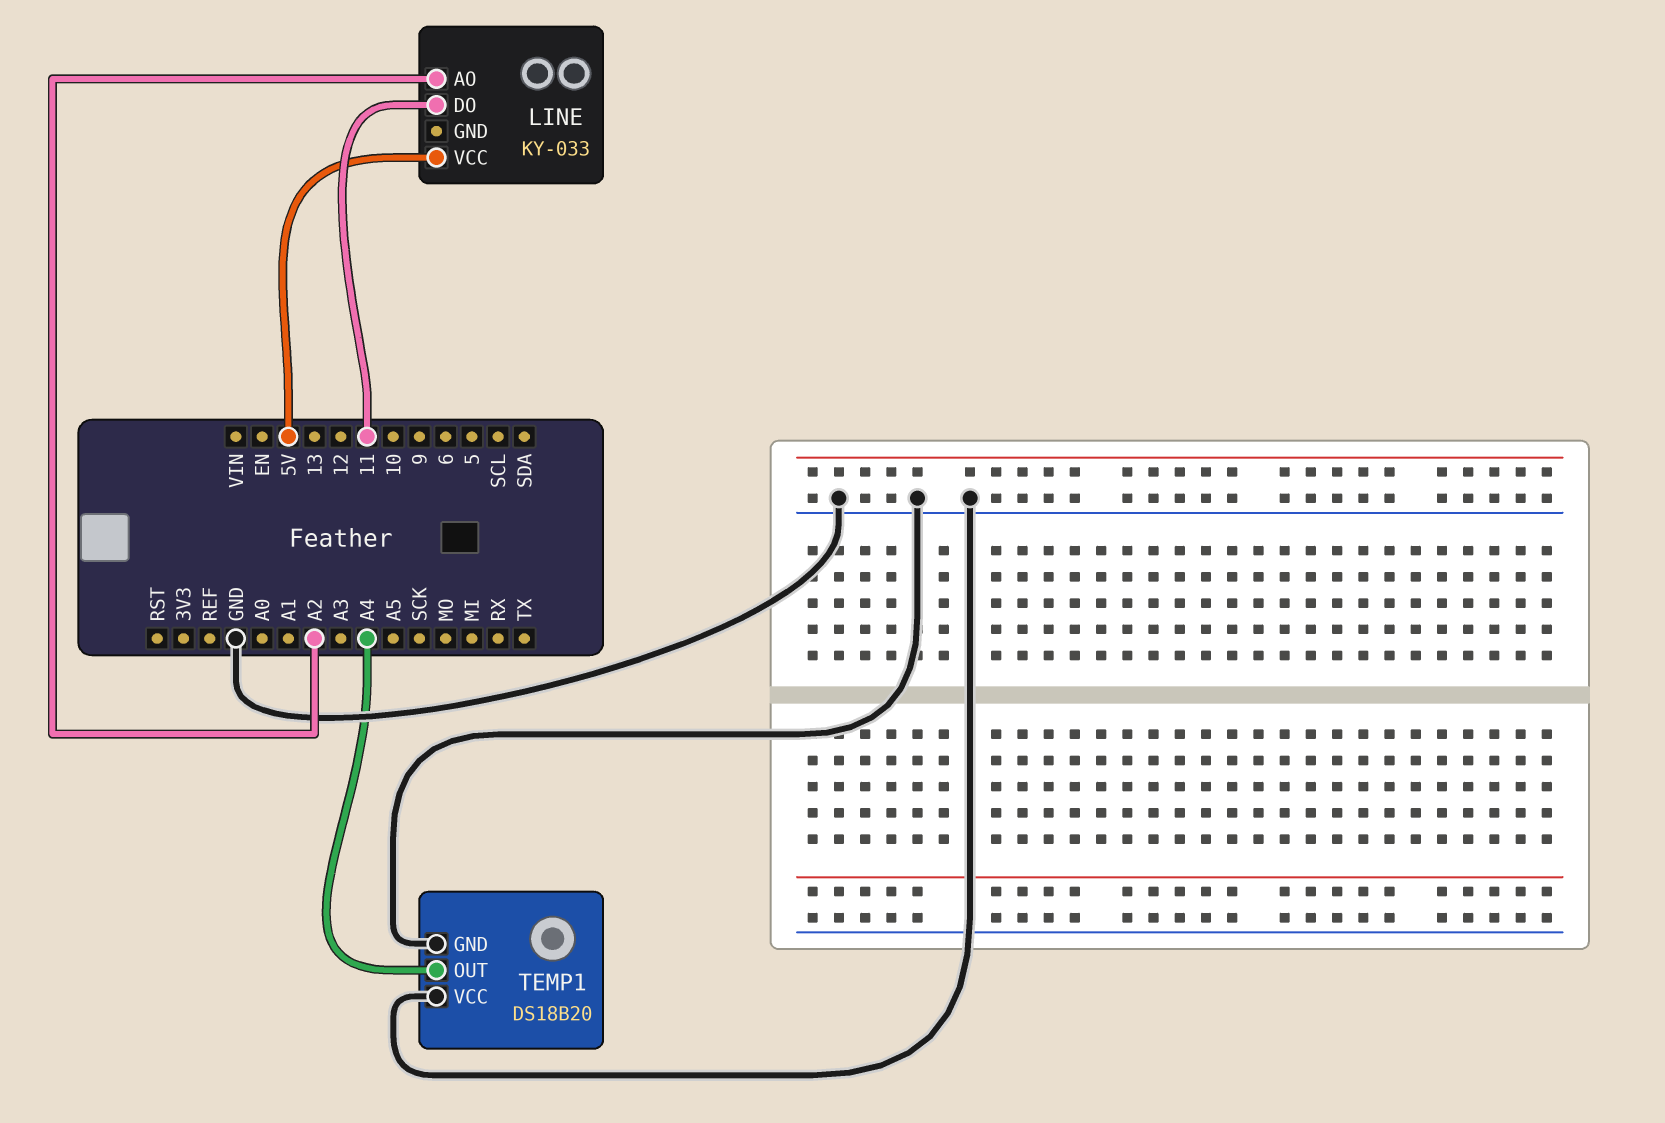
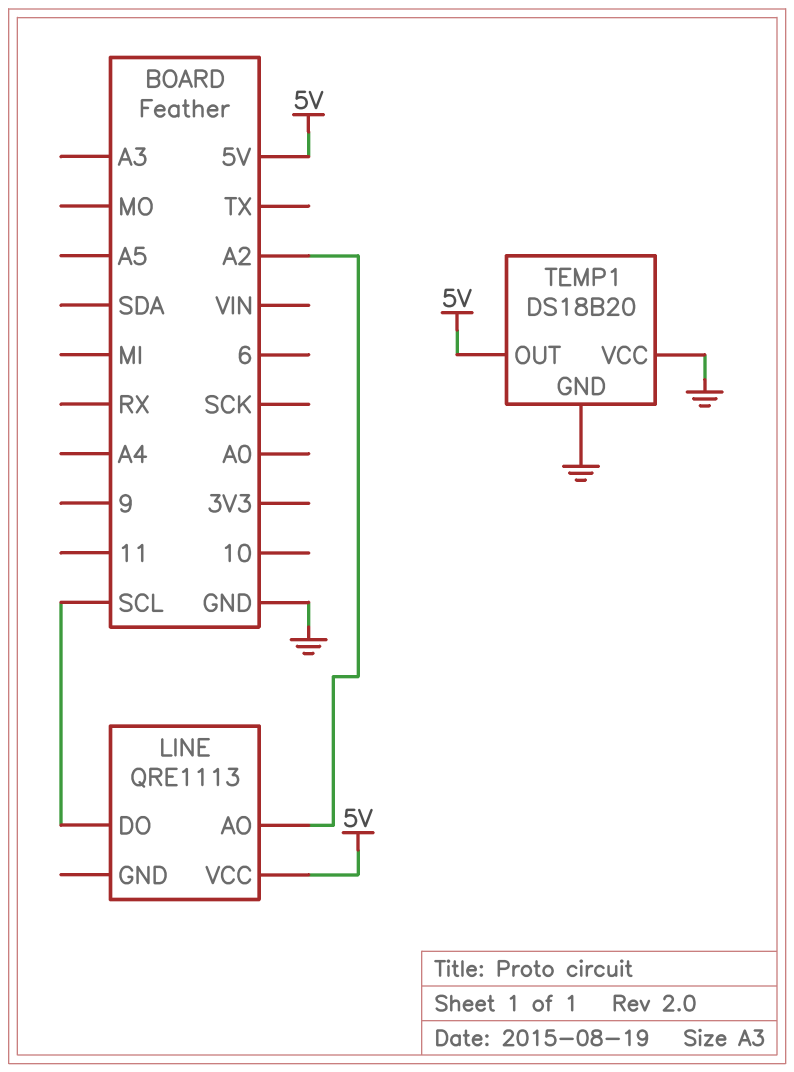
LINE: KY-033 -> QRE1113
LINE pin DO: 11 -> SCL
TEMP1 pin OUT: A4 -> 5V

